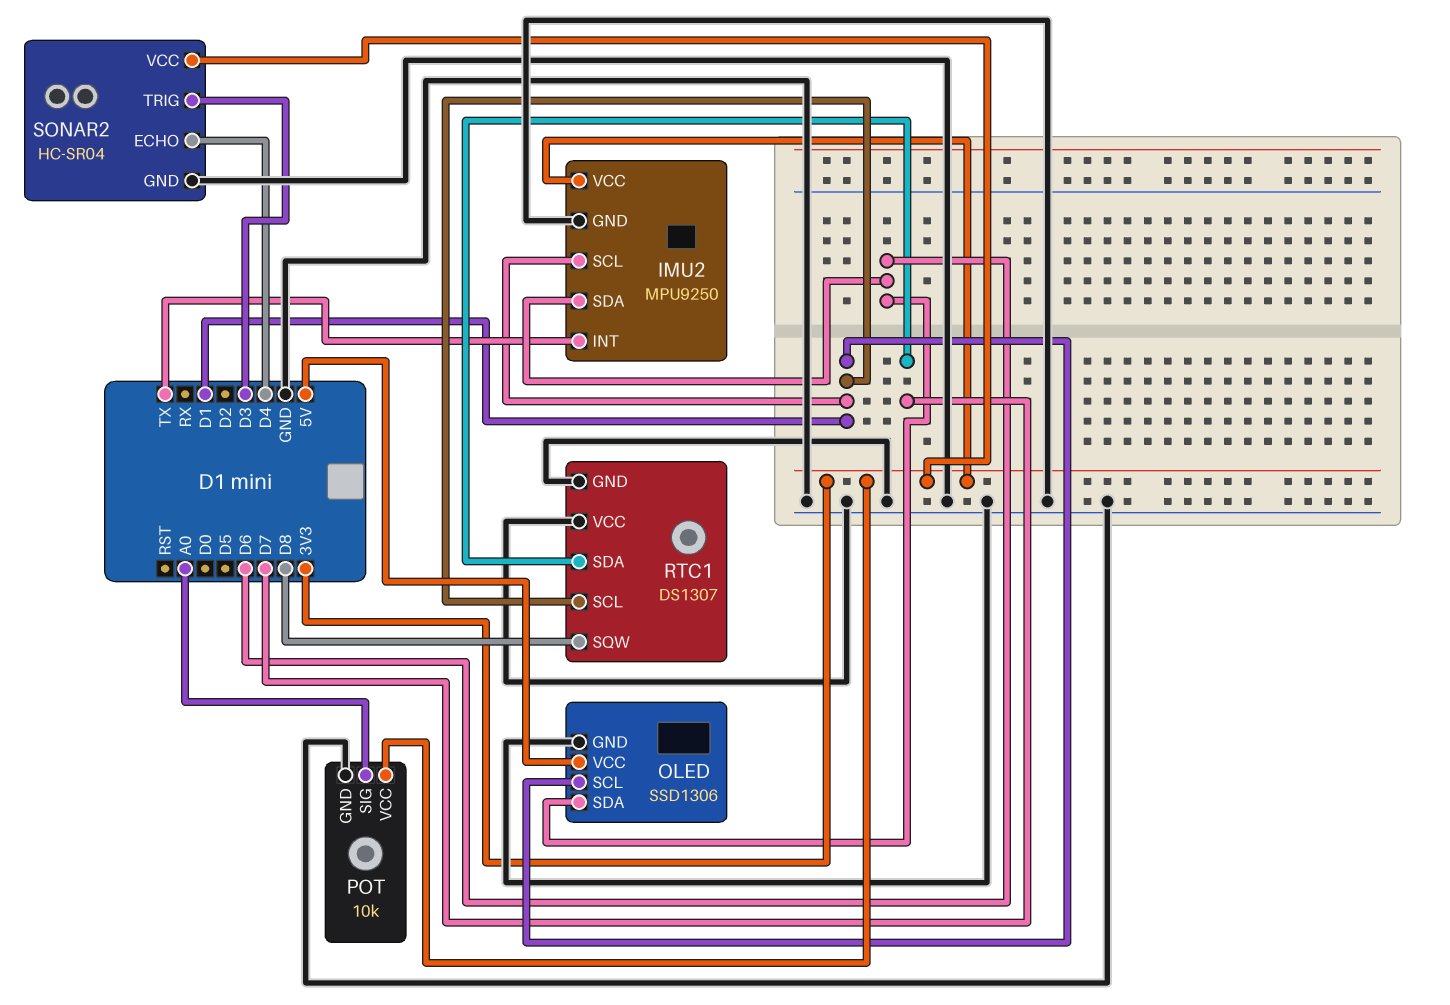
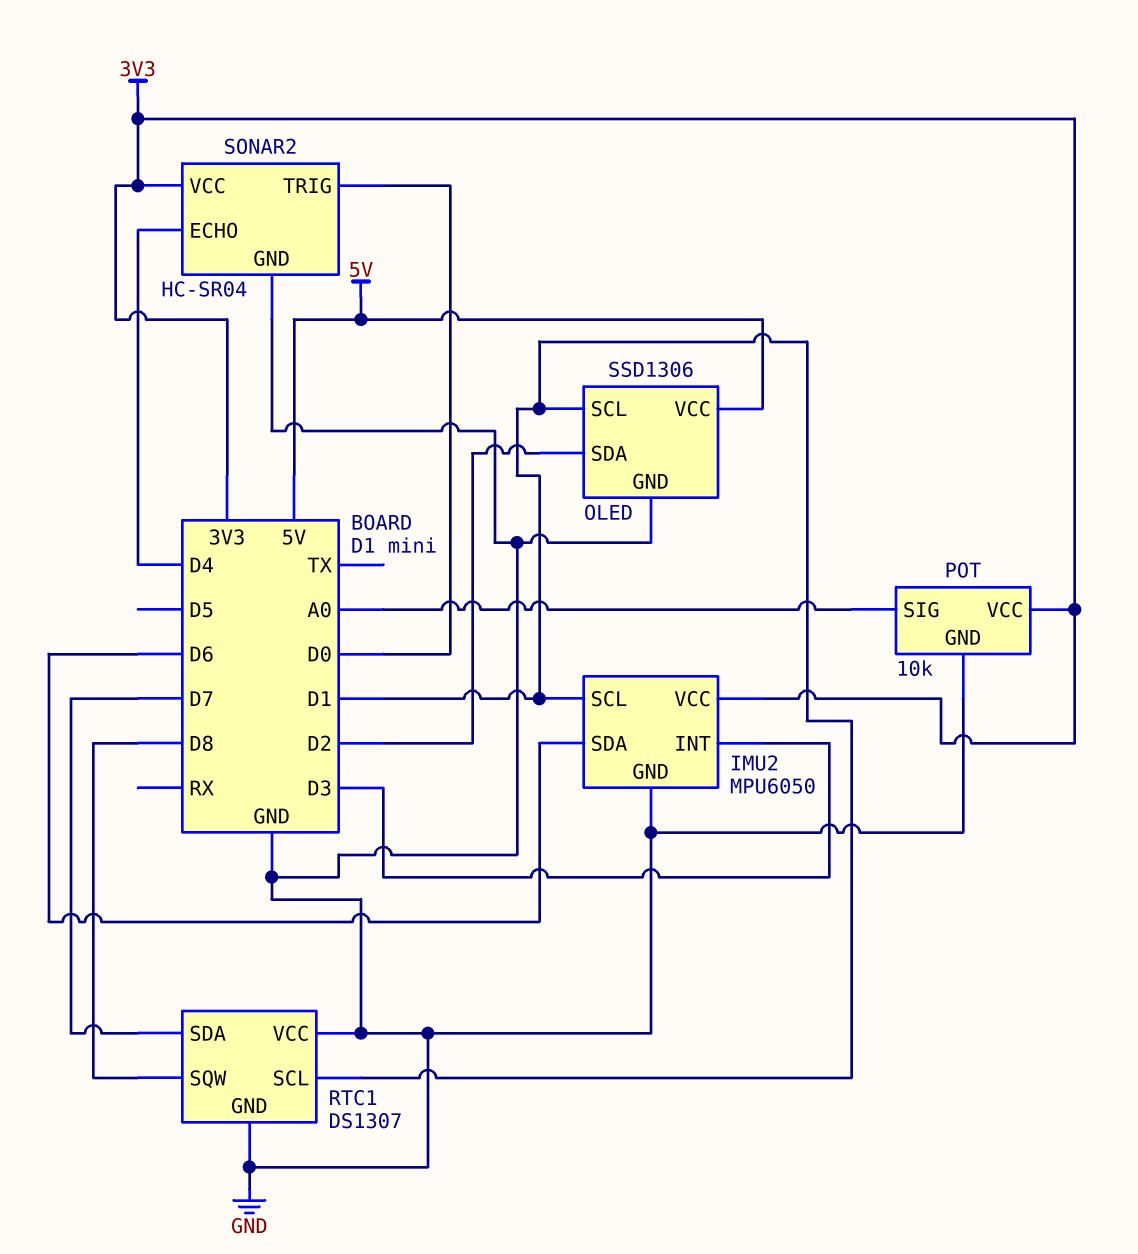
IMU2: MPU9250 -> MPU6050
IMU2 pin INT: TX -> D3
OLED pin SDA: D6 -> D2
SONAR2 pin TRIG: D3 -> D0

